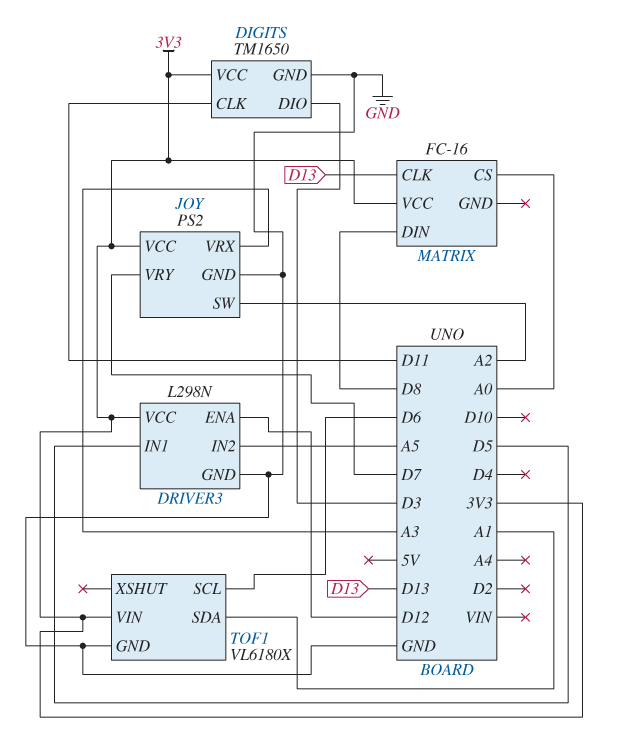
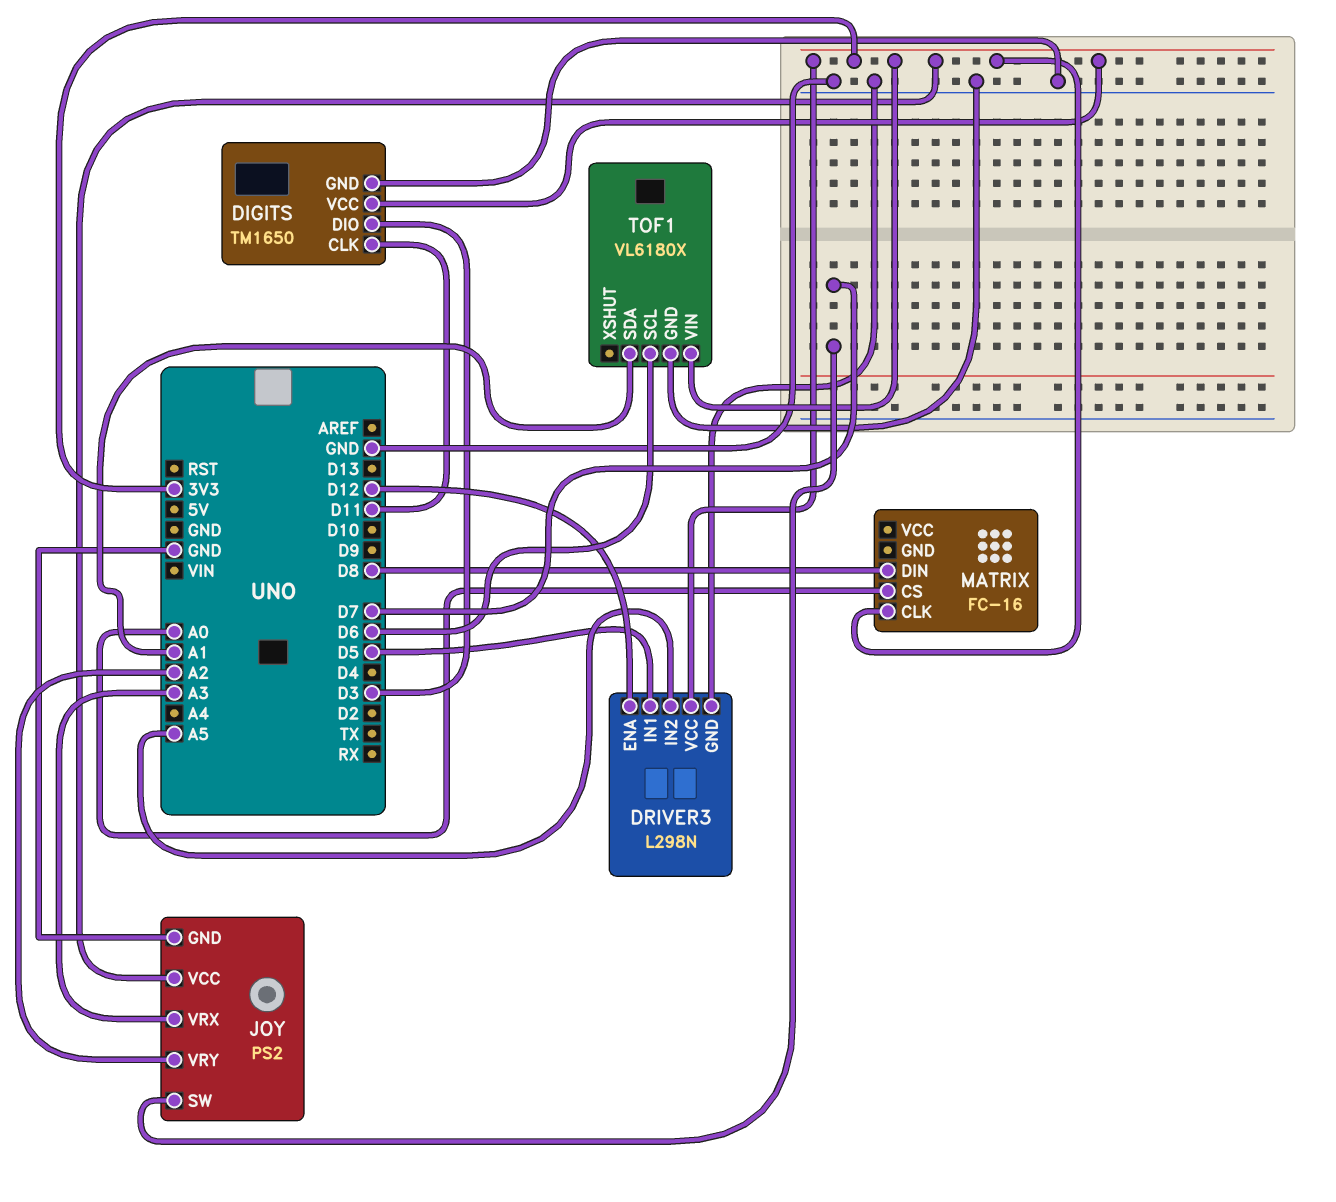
JOY pin SW: A2 -> D7
JOY pin VRY: D7 -> A2
MATRIX pin CLK: D13 -> 3V3
MATRIX pin VCC: 3V3 -> none

